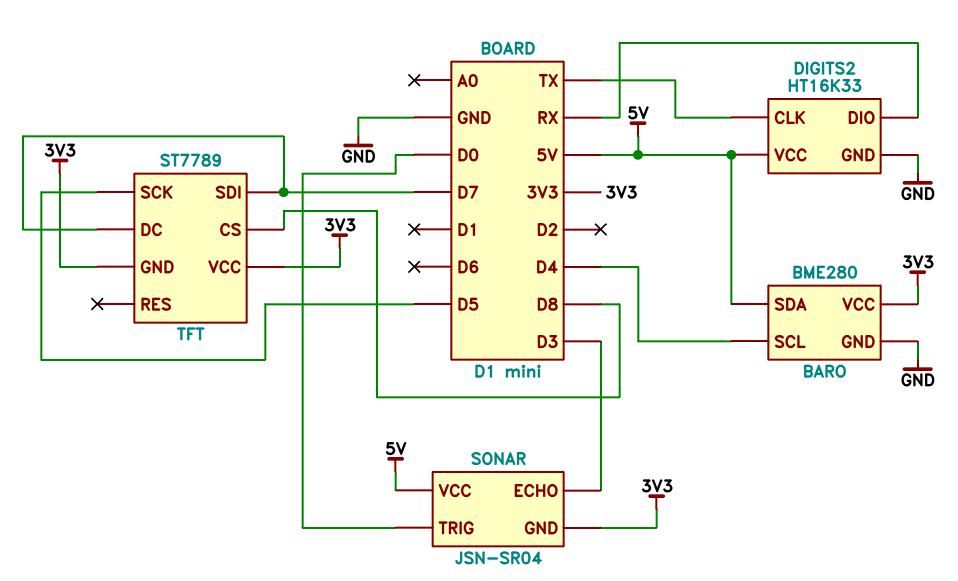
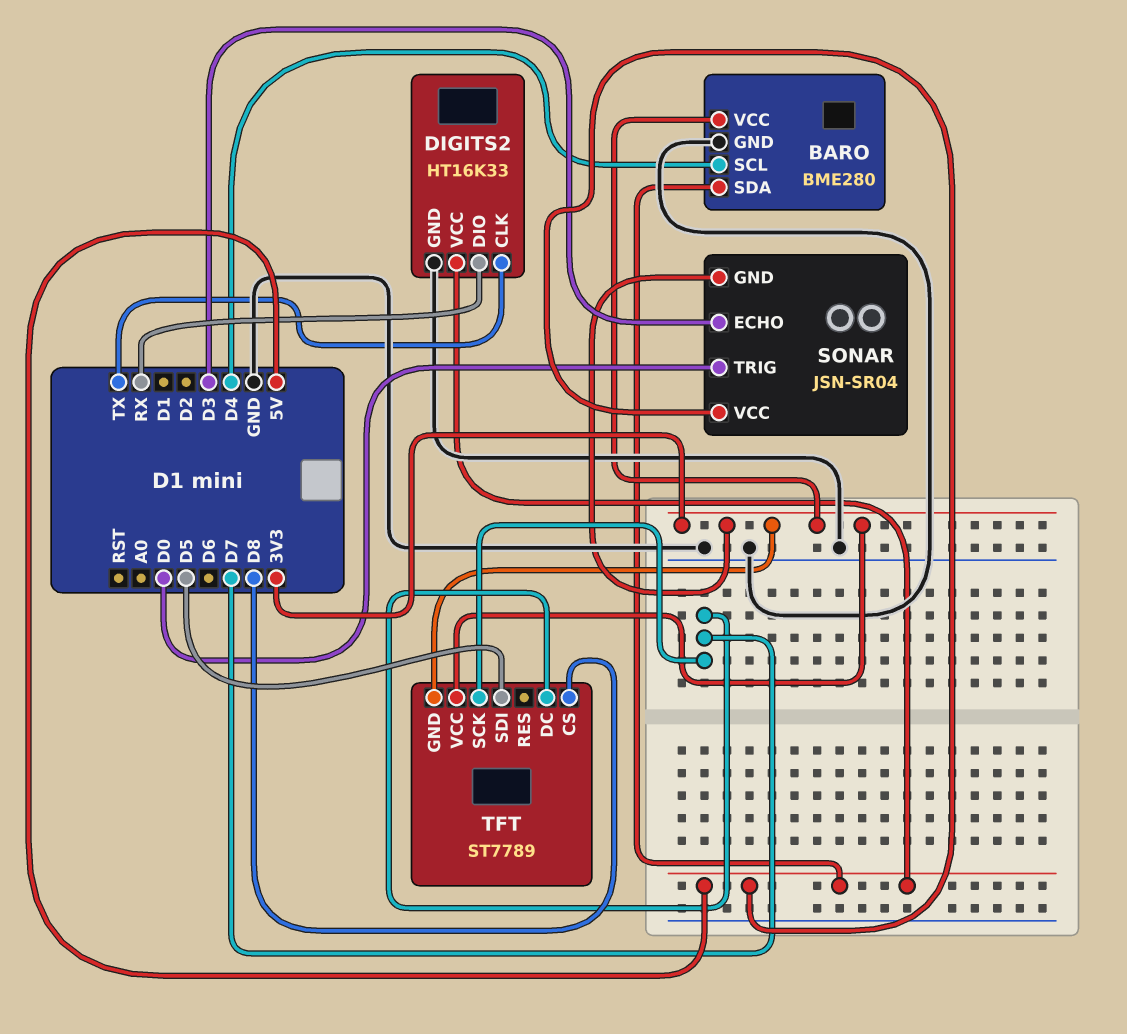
TFT pin SCK: D5 -> D7
TFT pin SDI: D7 -> D5

